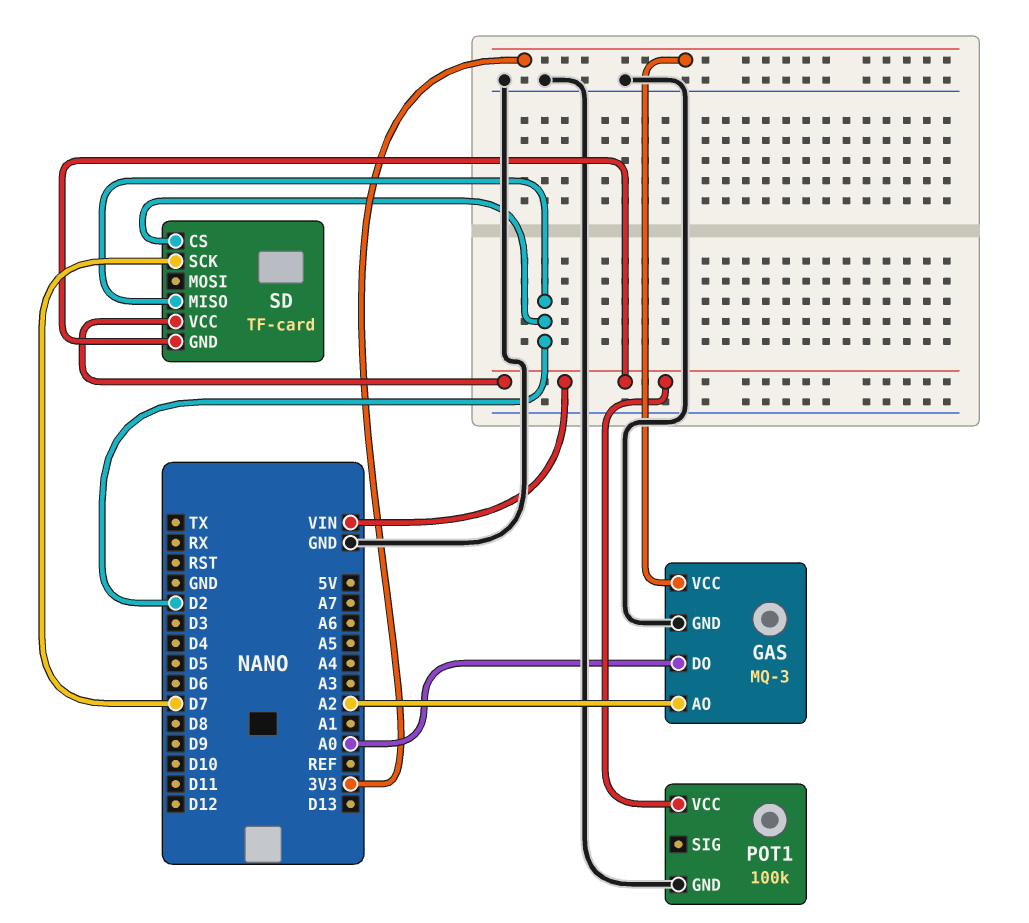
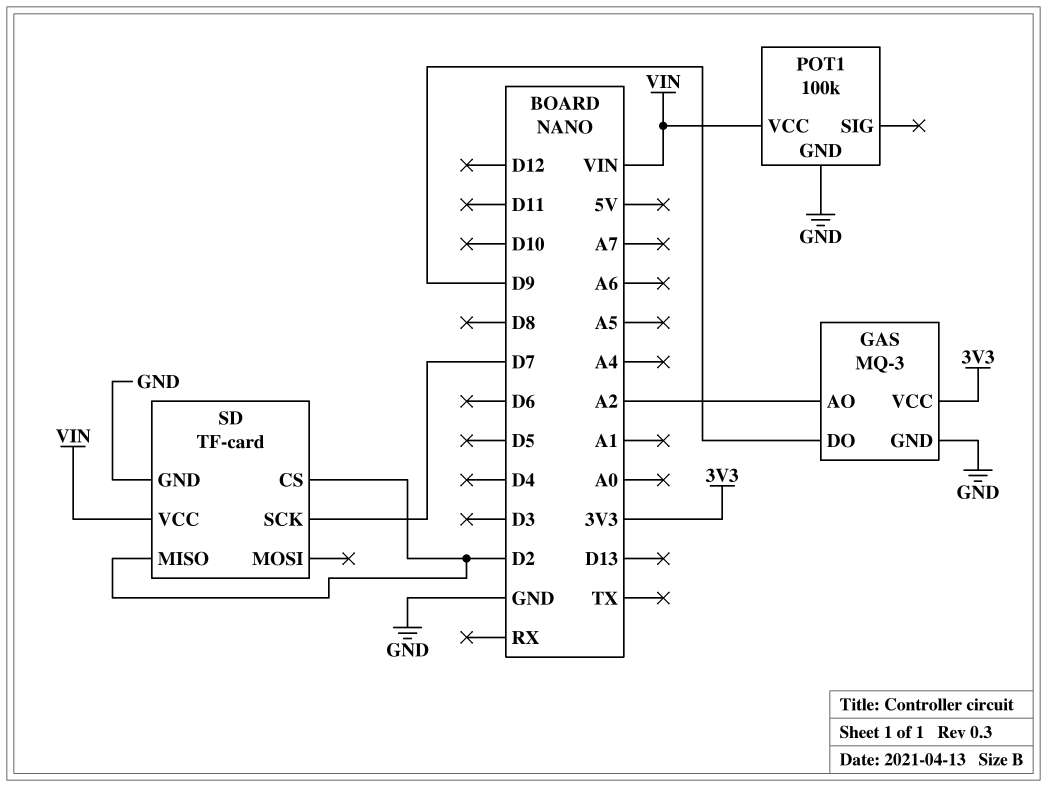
GAS pin DO: A0 -> D9
SD pin GND: VIN -> GND

